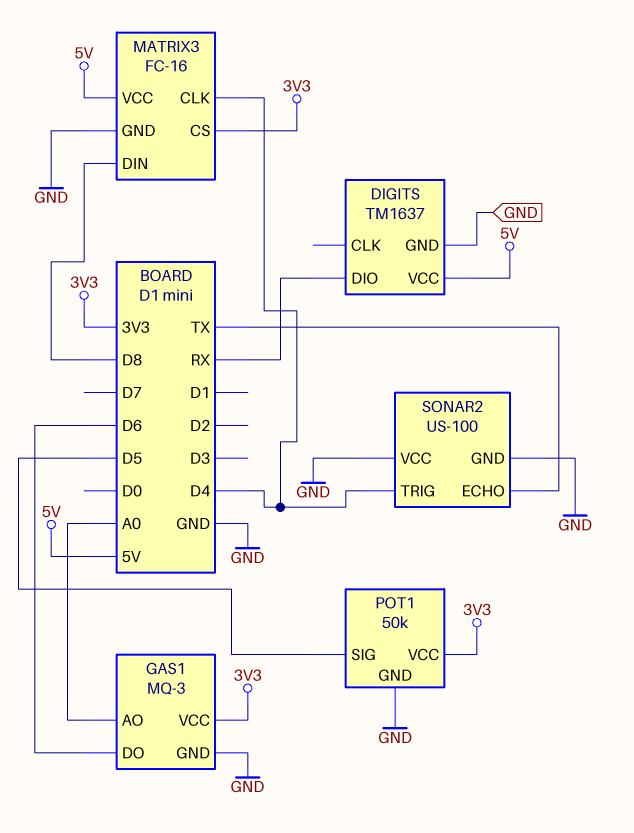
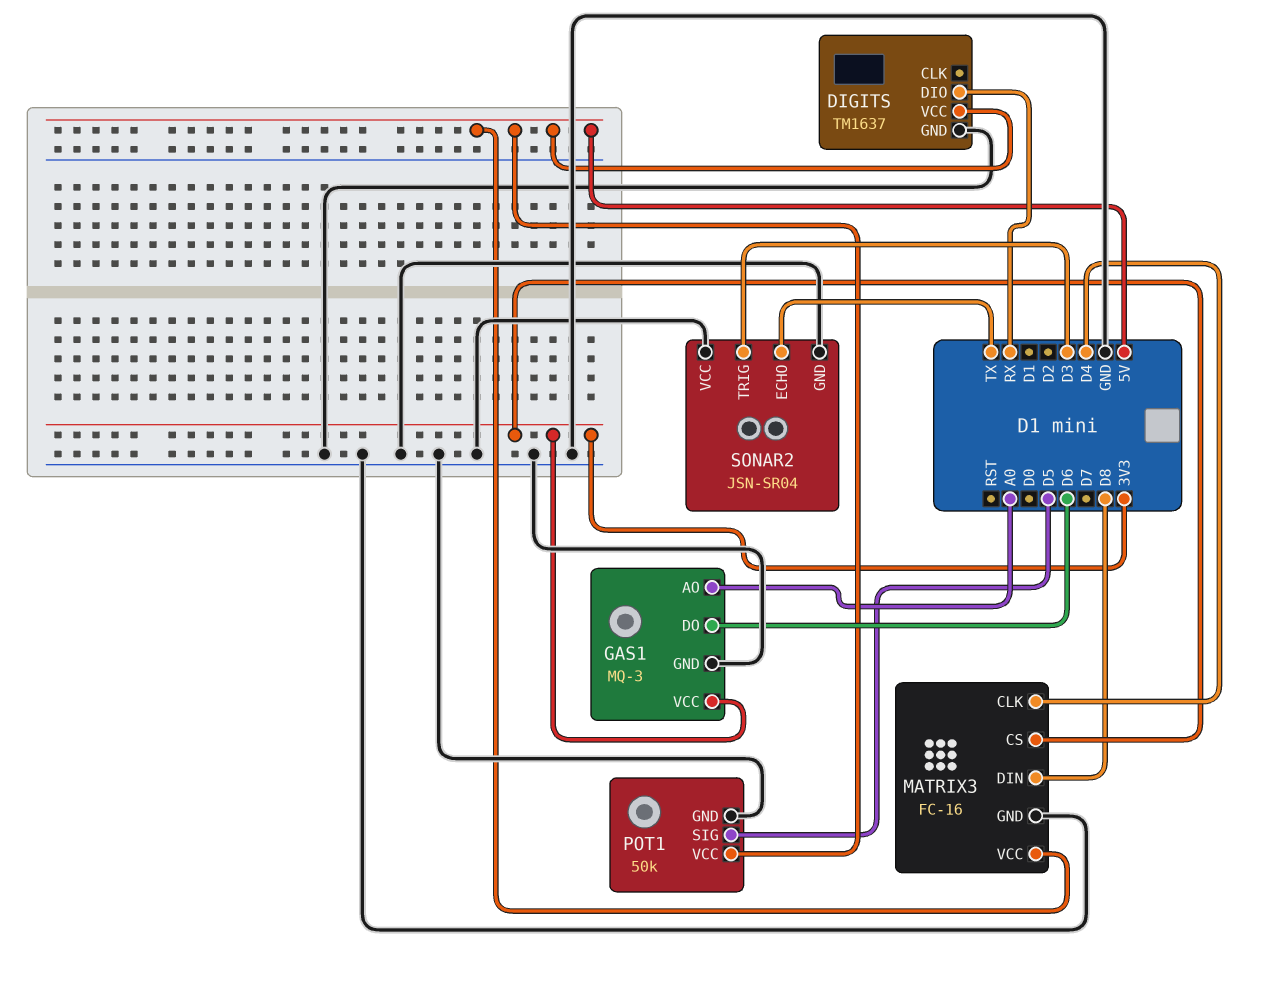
POT1 pin VCC: 3V3 -> 5V
SONAR2: US-100 -> JSN-SR04
SONAR2 pin TRIG: D4 -> D3

